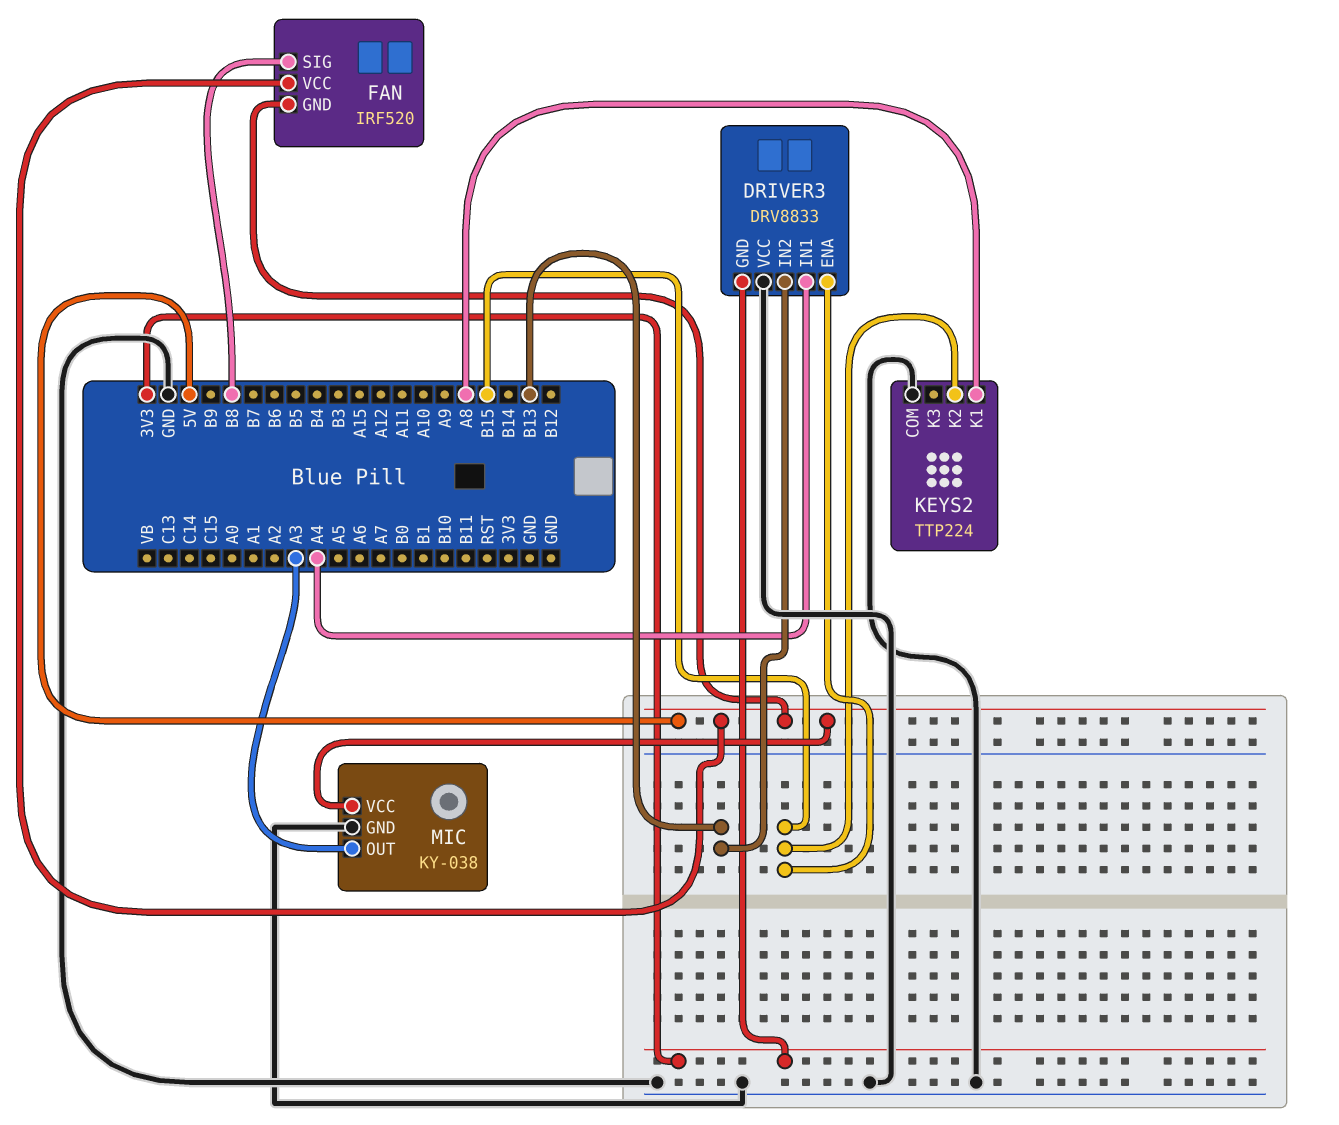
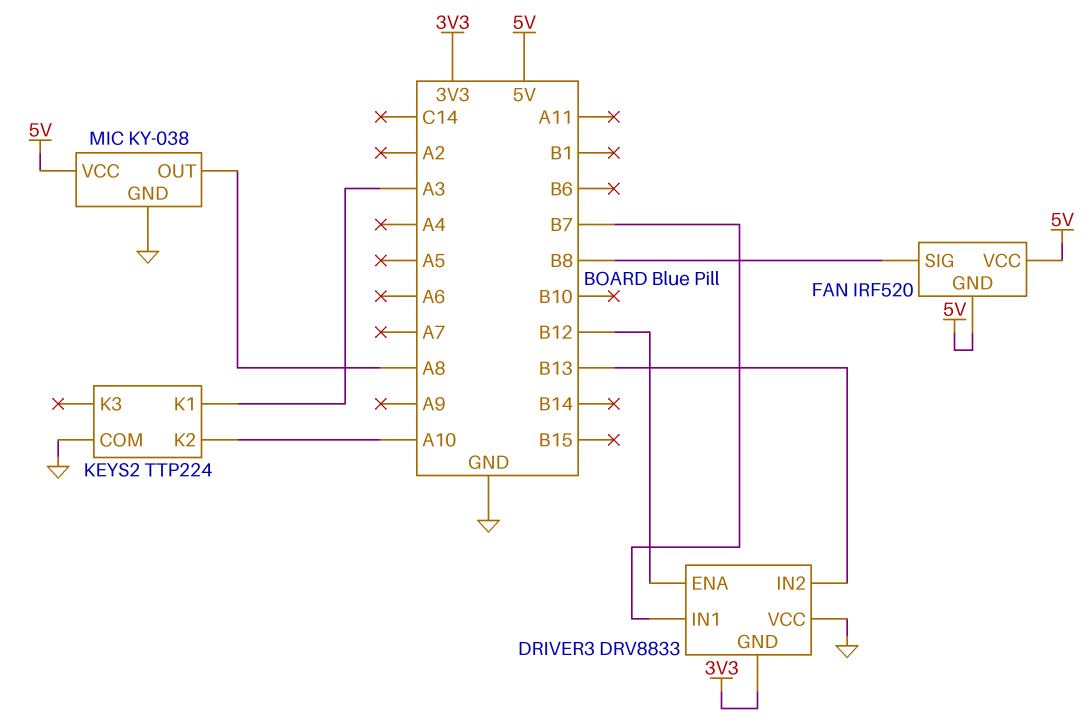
DRIVER3 pin ENA: B15 -> B12
DRIVER3 pin IN1: A4 -> B7
KEYS2 pin K1: A8 -> A3
KEYS2 pin K2: B15 -> A10
MIC pin OUT: A3 -> A8

